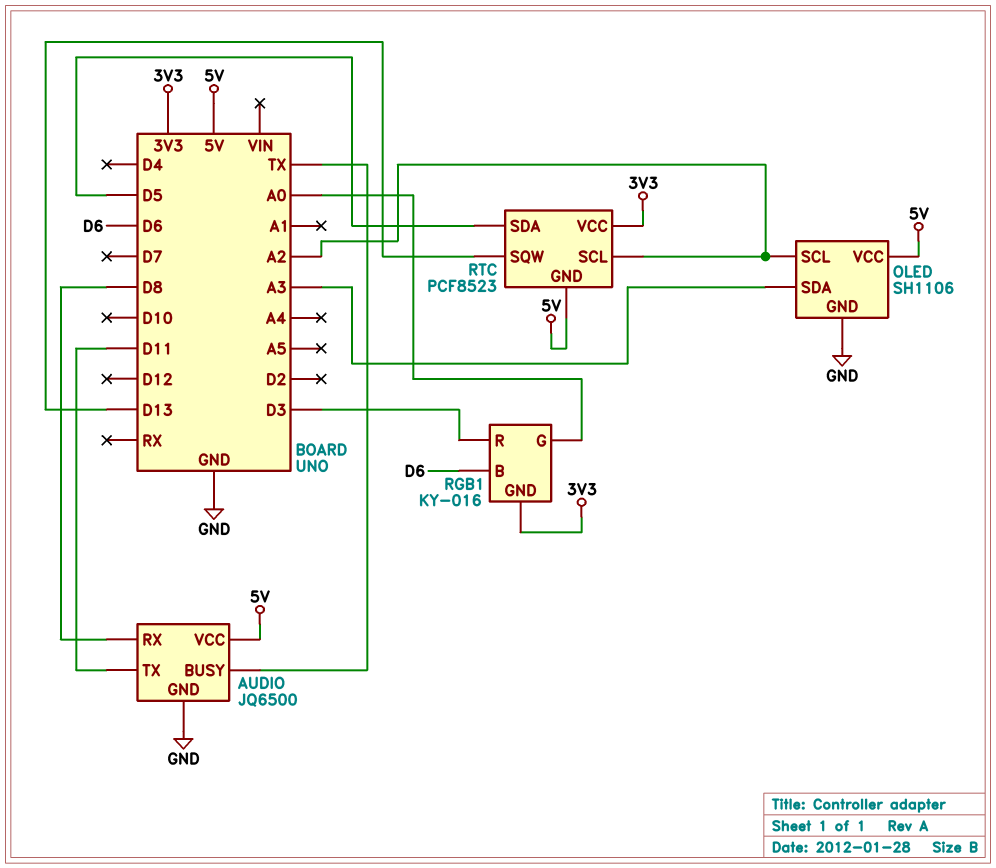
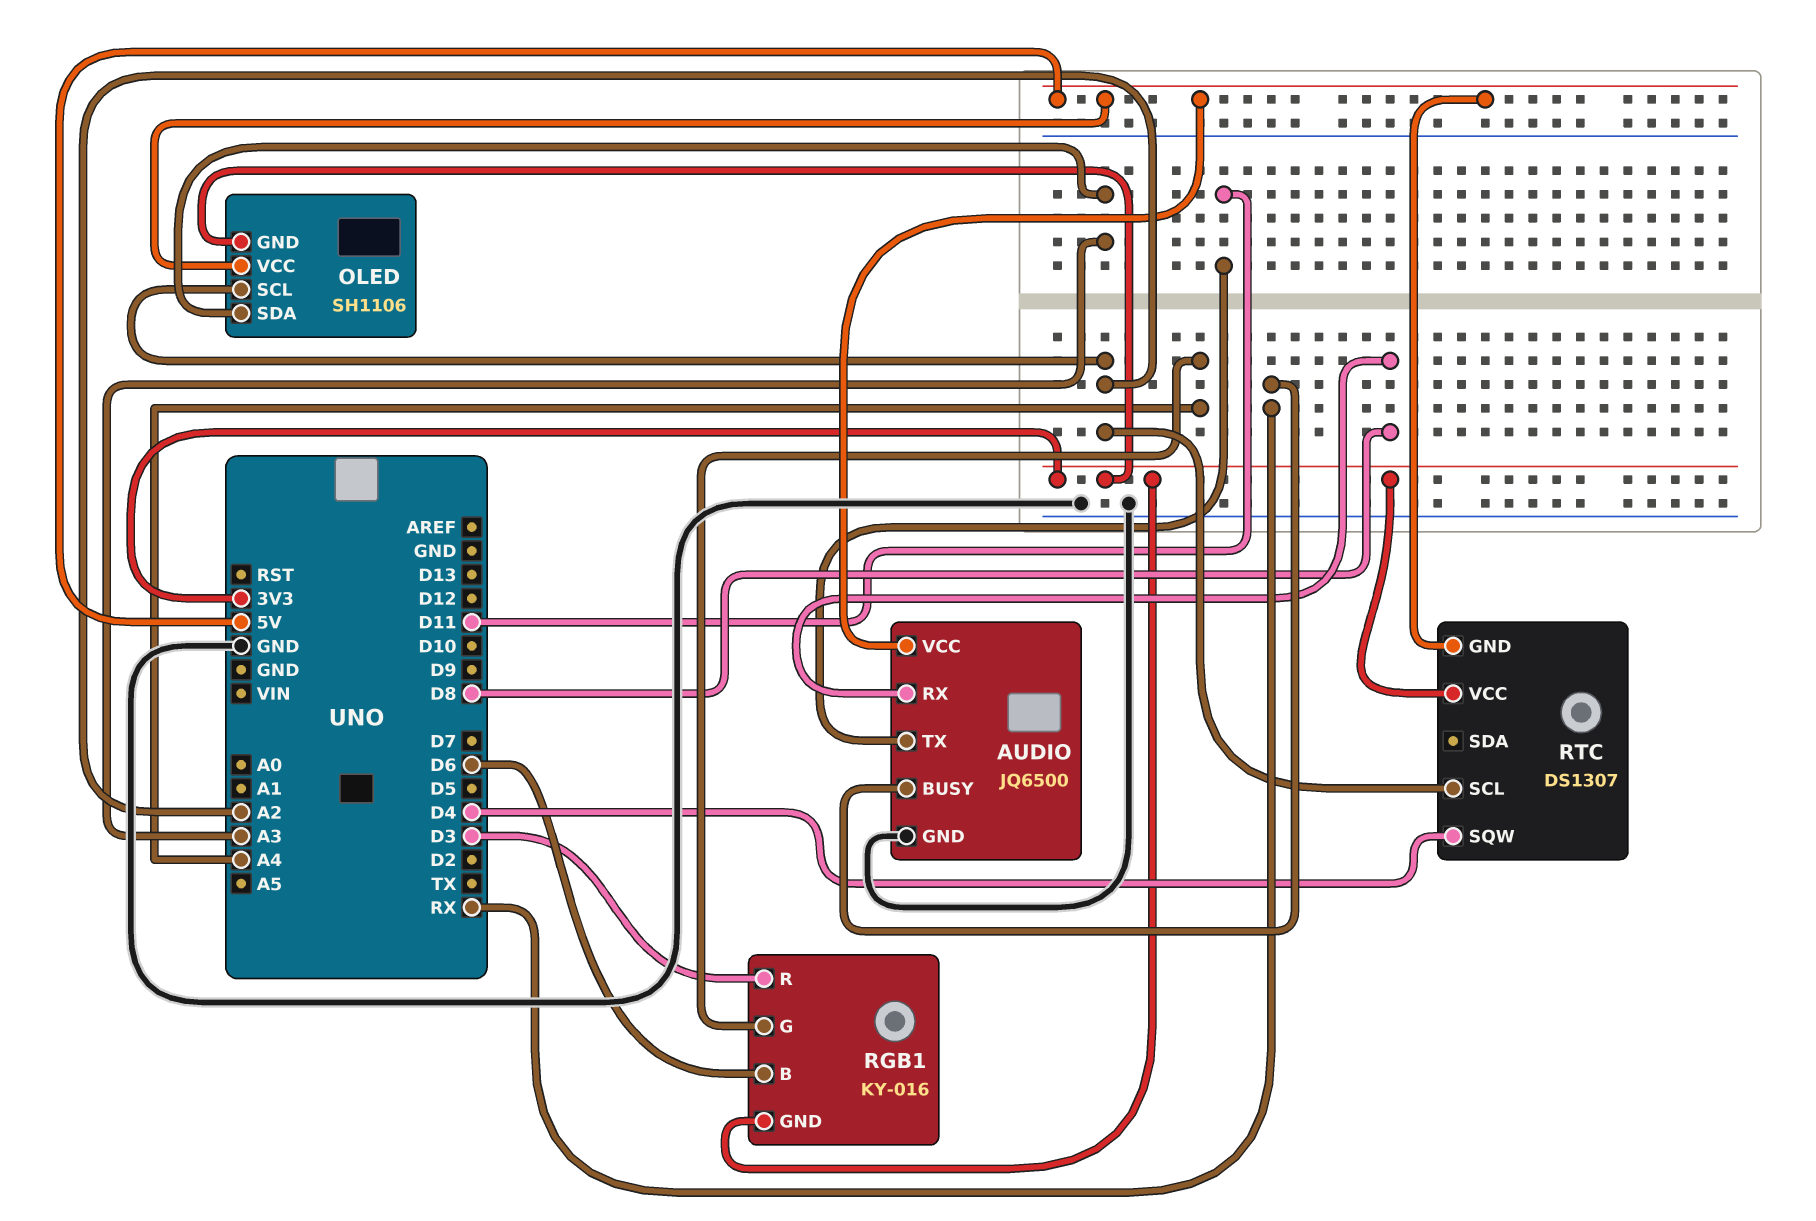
AUDIO pin BUSY: TX -> RX
OLED pin GND: GND -> 3V3
RGB1 pin G: A0 -> A4
RTC: PCF8523 -> DS1307
RTC pin SDA: D5 -> none
RTC pin SQW: D13 -> D4

